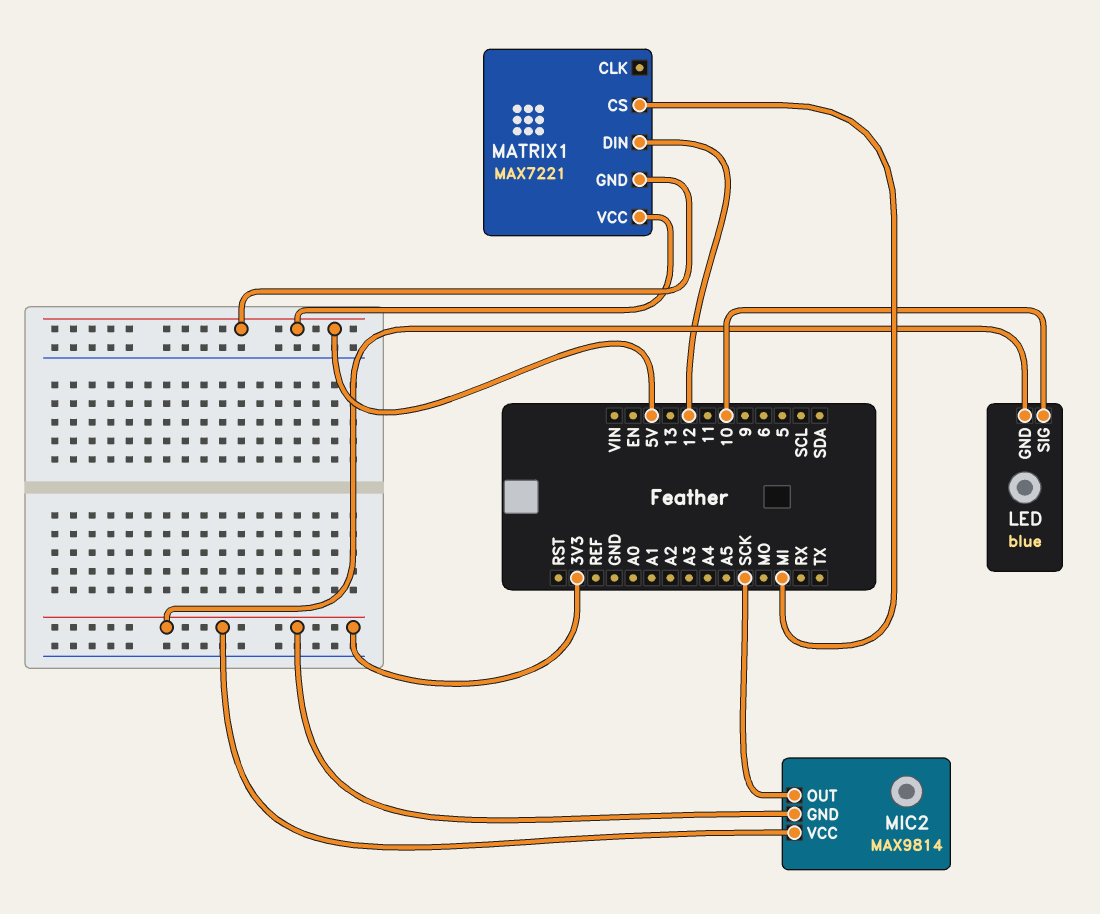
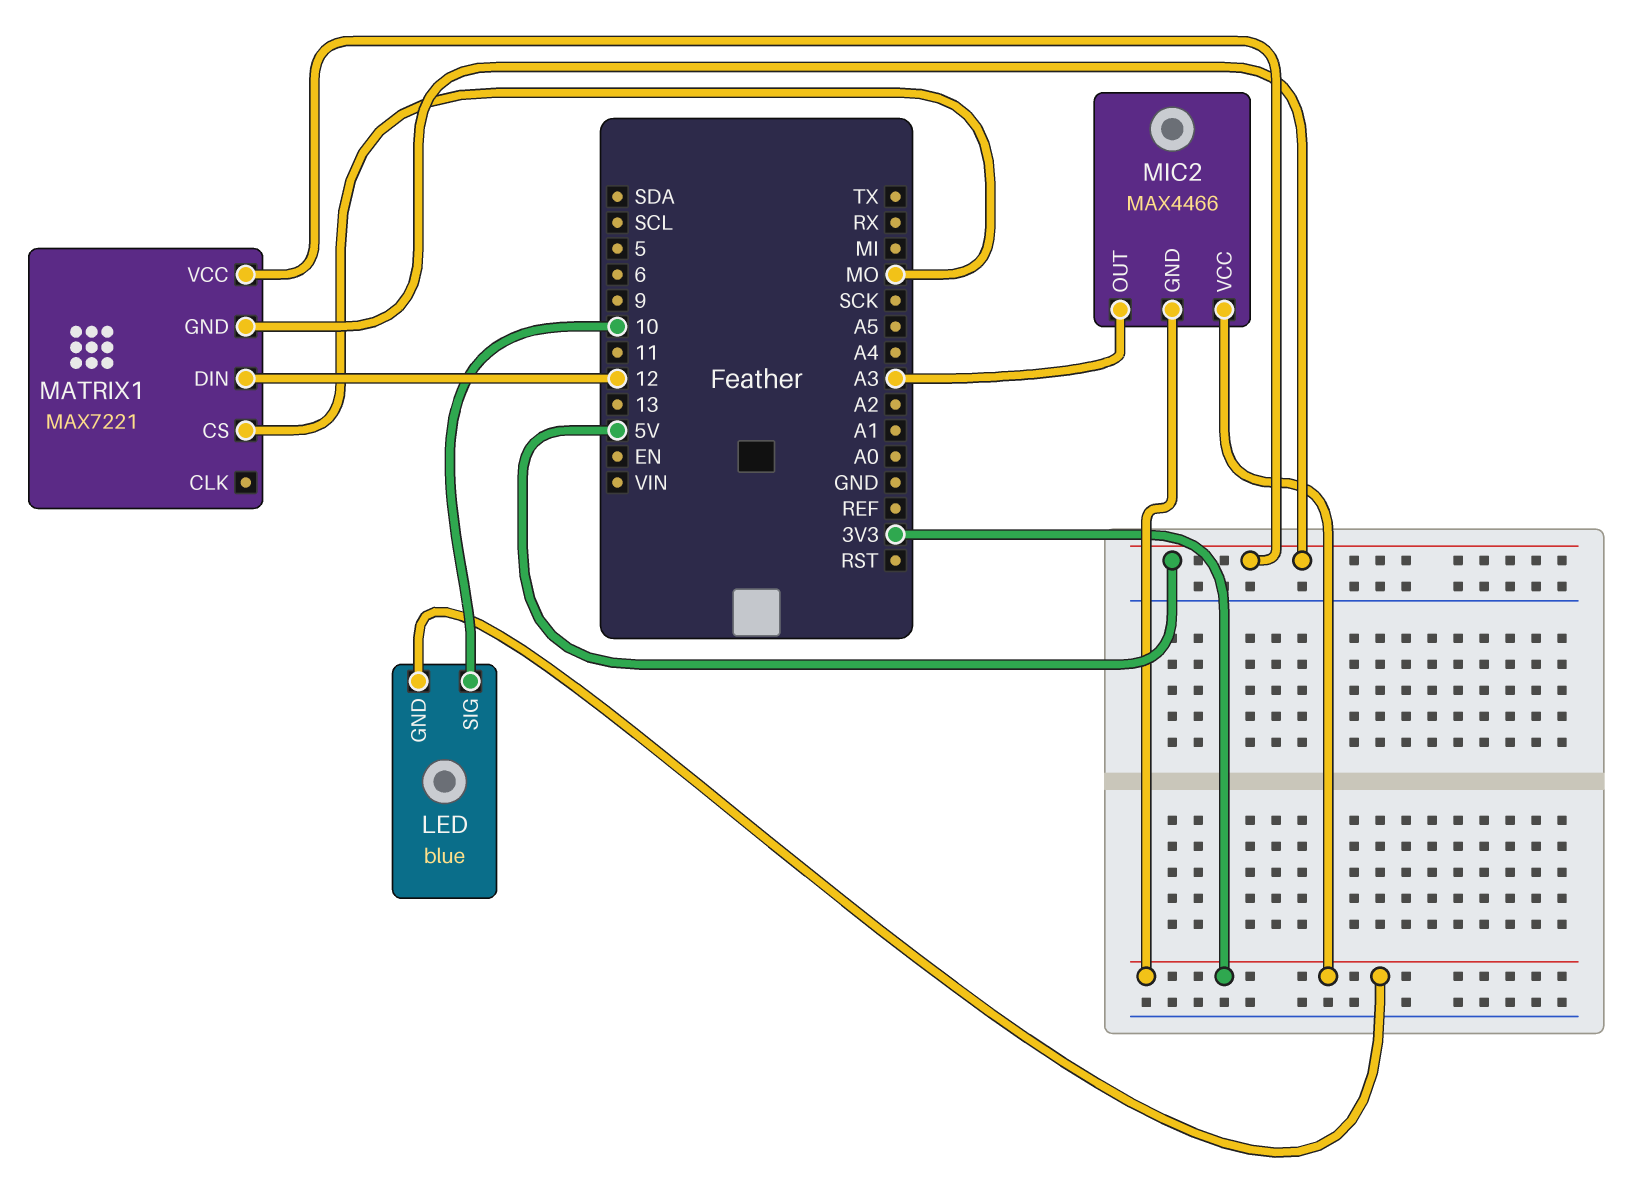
MATRIX1 pin CS: MI -> MO
MIC2: MAX9814 -> MAX4466
MIC2 pin OUT: SCK -> A3

